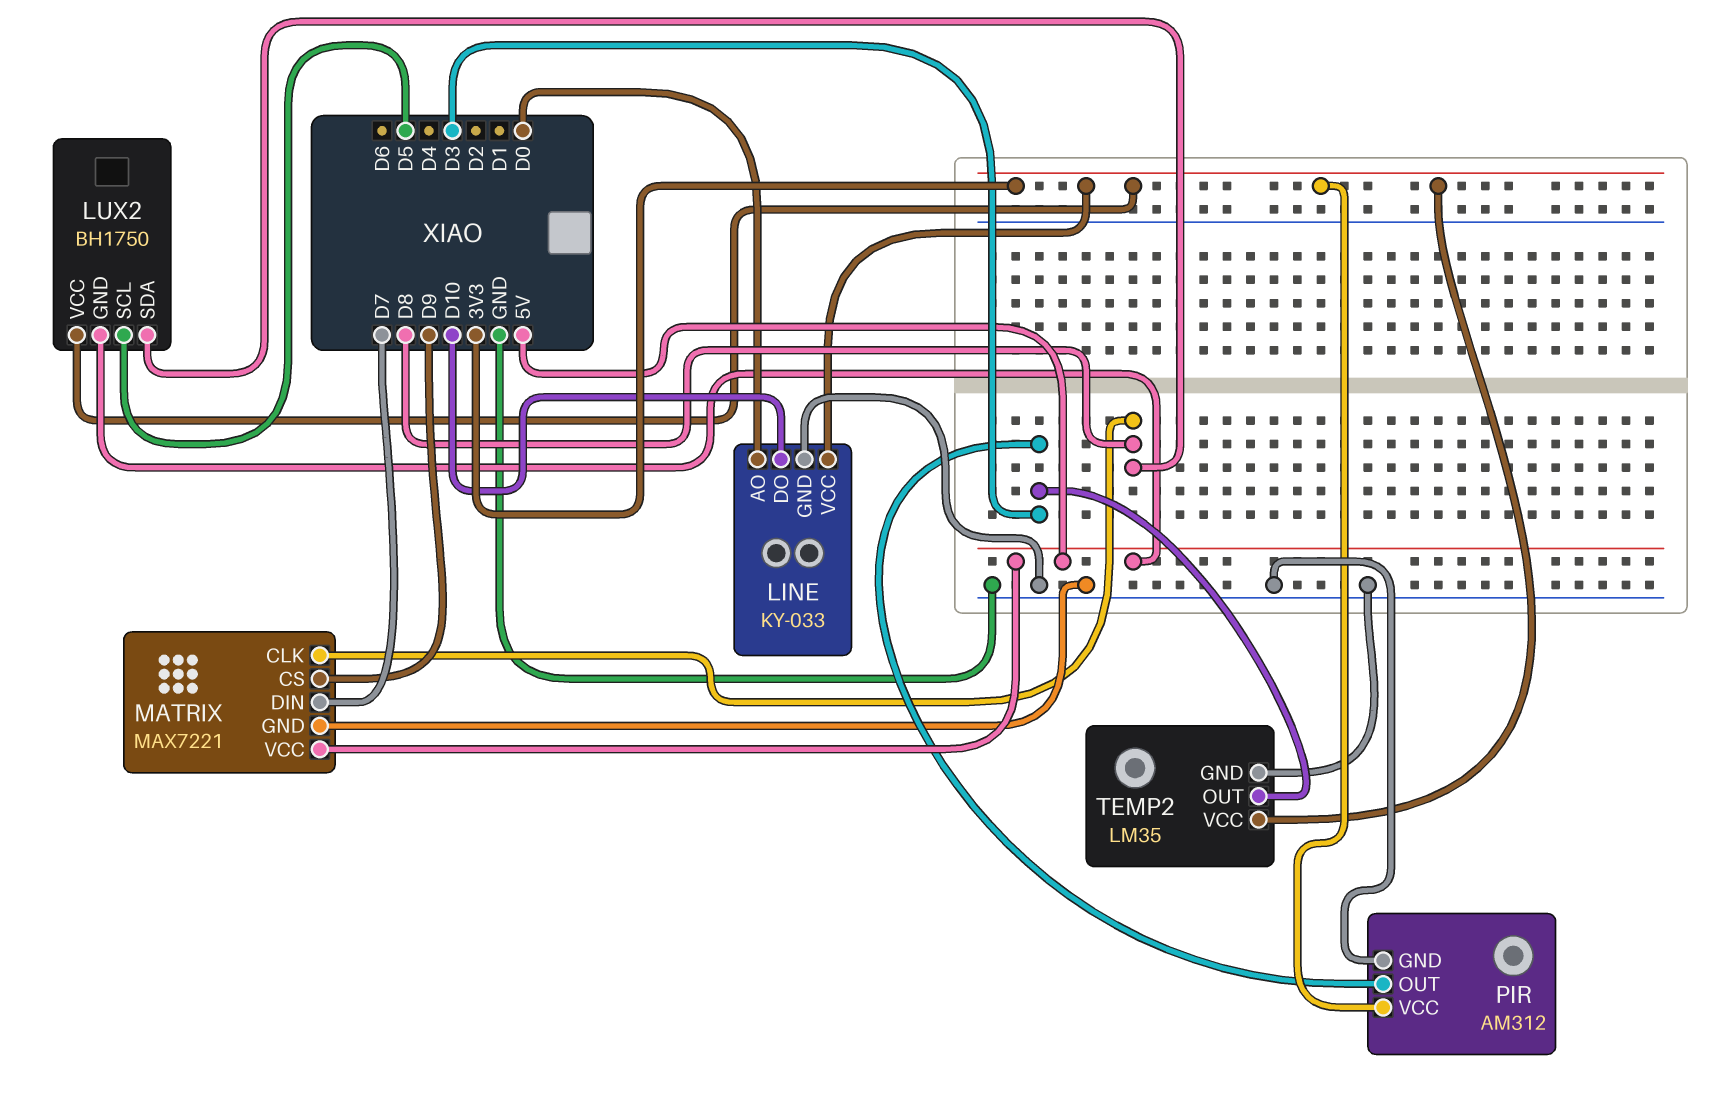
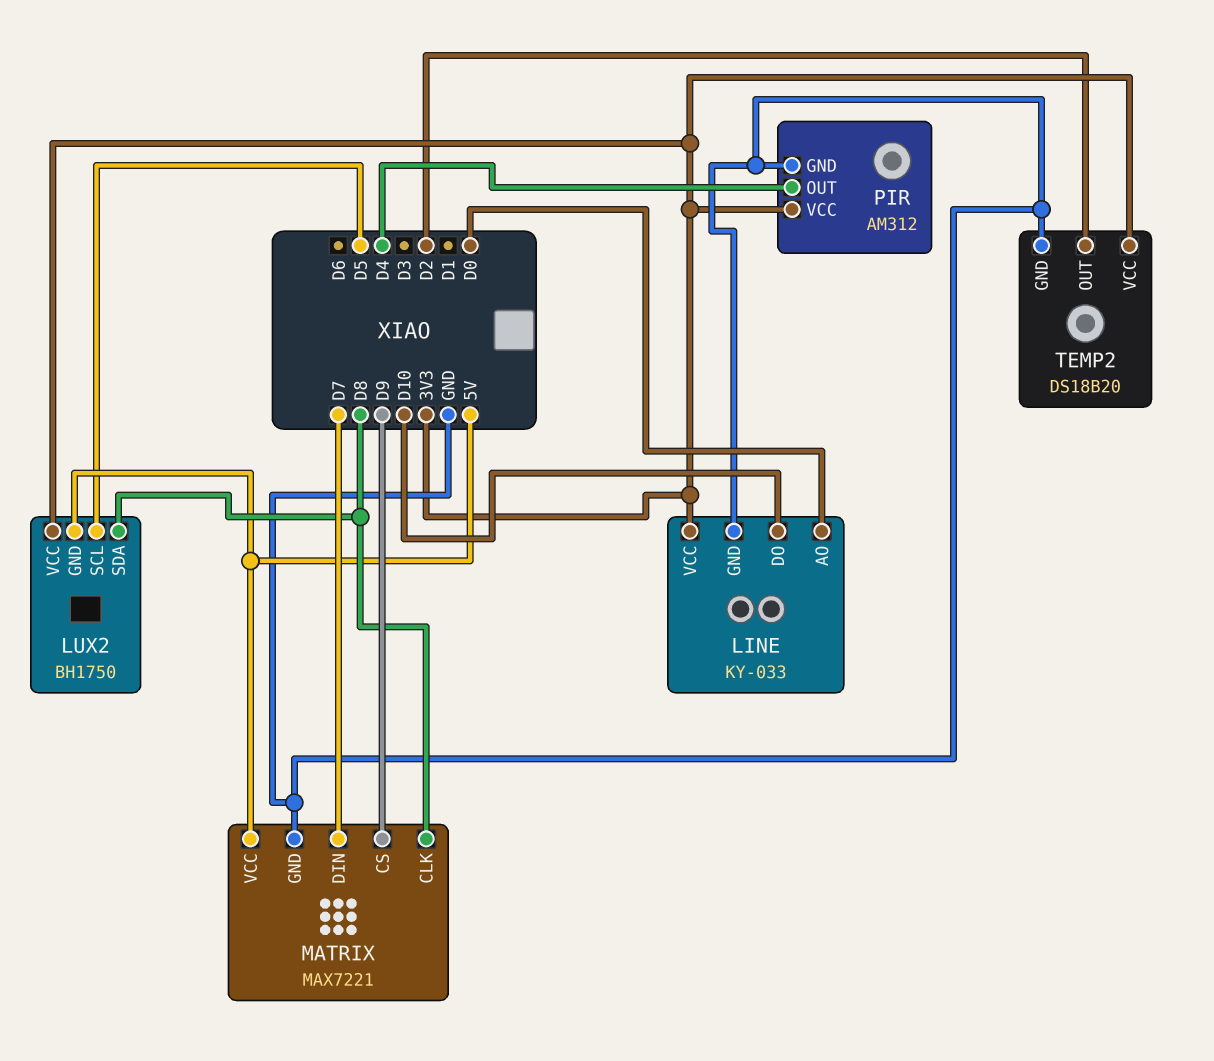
PIR pin OUT: D3 -> D4
TEMP2: LM35 -> DS18B20
TEMP2 pin OUT: D3 -> D2

